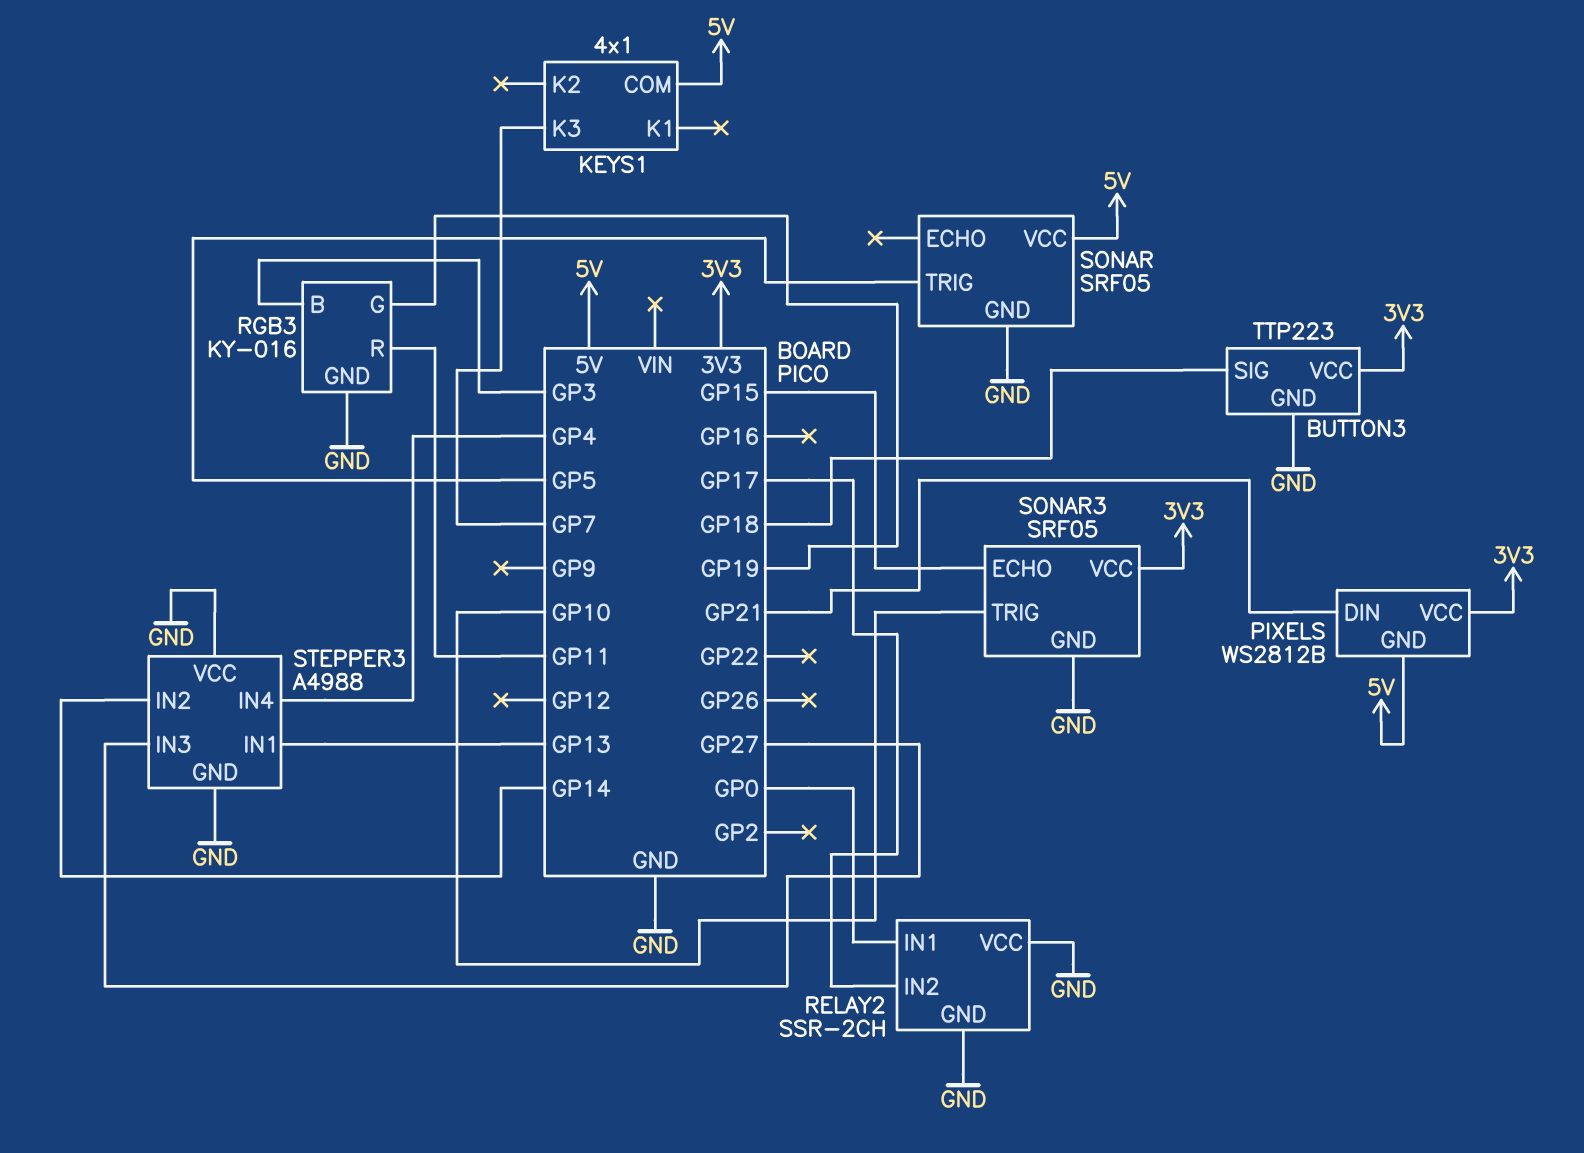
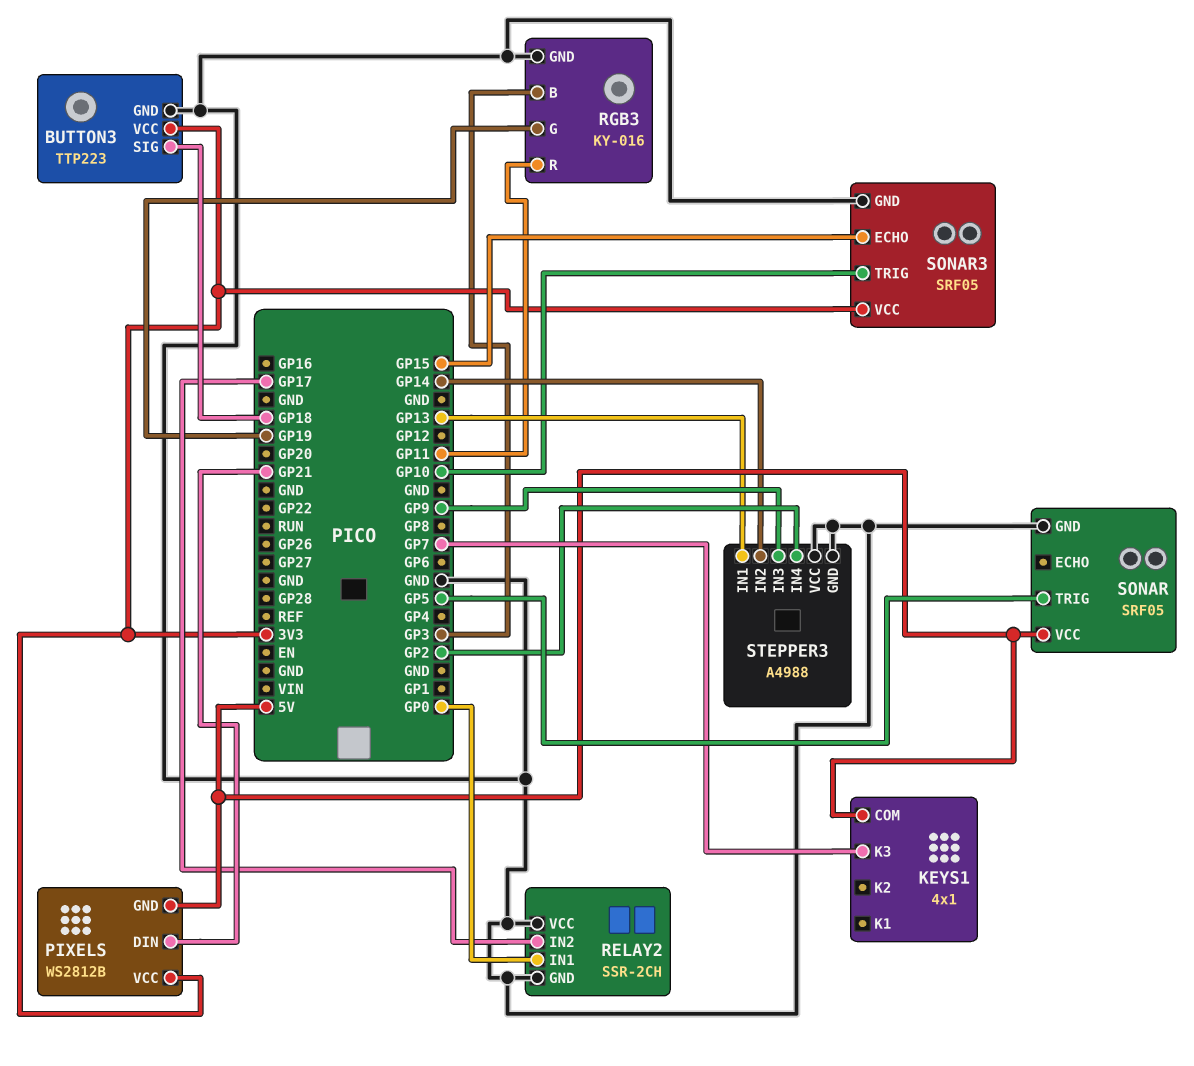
STEPPER3 pin IN3: GP27 -> GP9
STEPPER3 pin IN4: GP4 -> GP2

